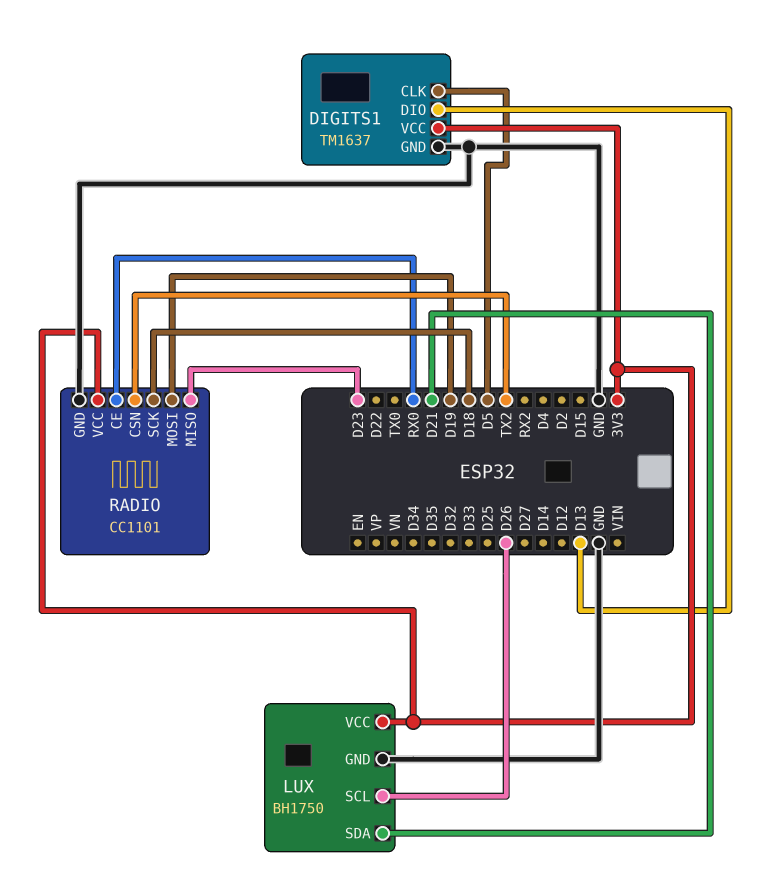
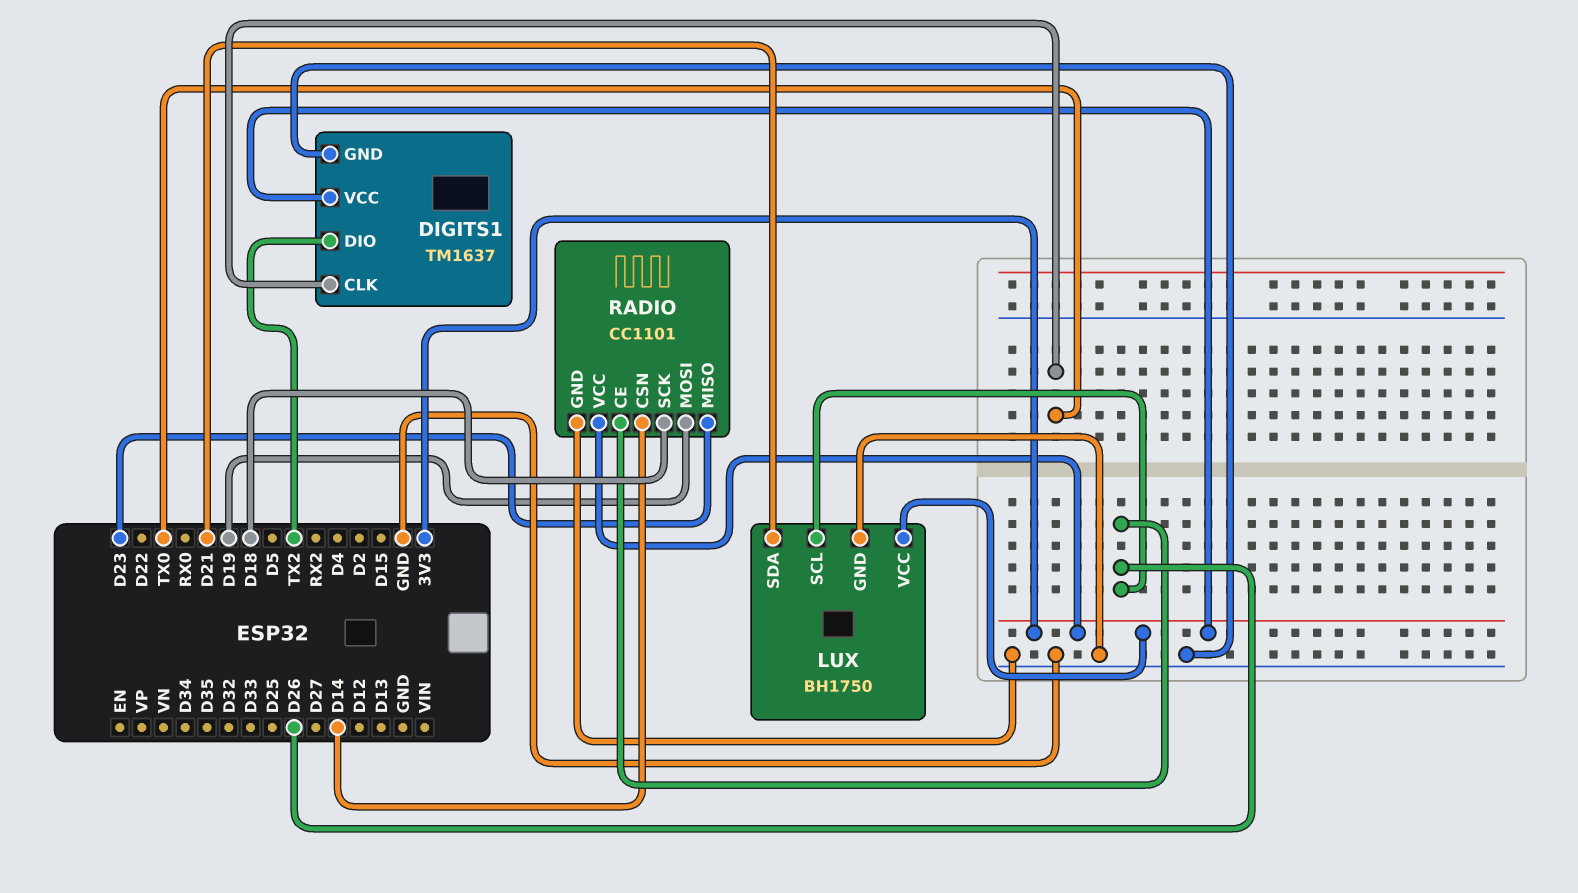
DIGITS1 pin CLK: D5 -> TX0
DIGITS1 pin DIO: D13 -> TX2
RADIO pin CE: RX0 -> D26
RADIO pin CSN: TX2 -> D14

